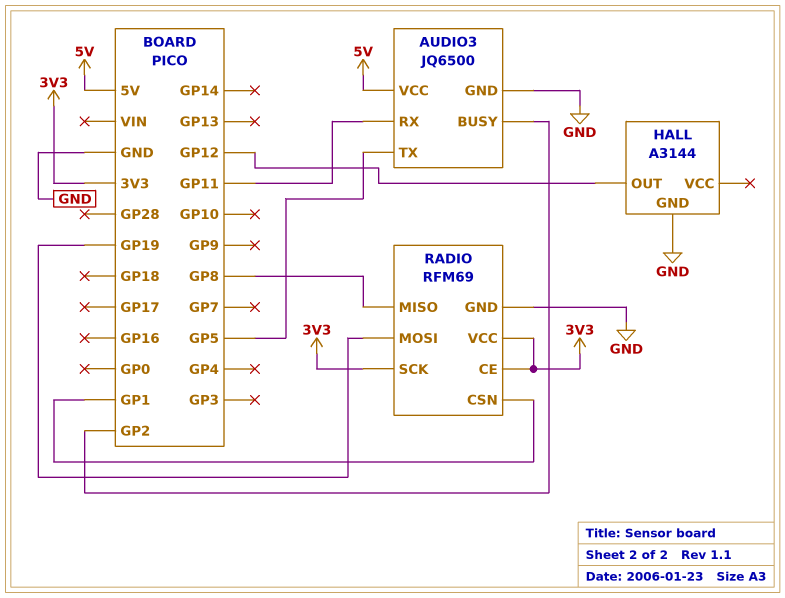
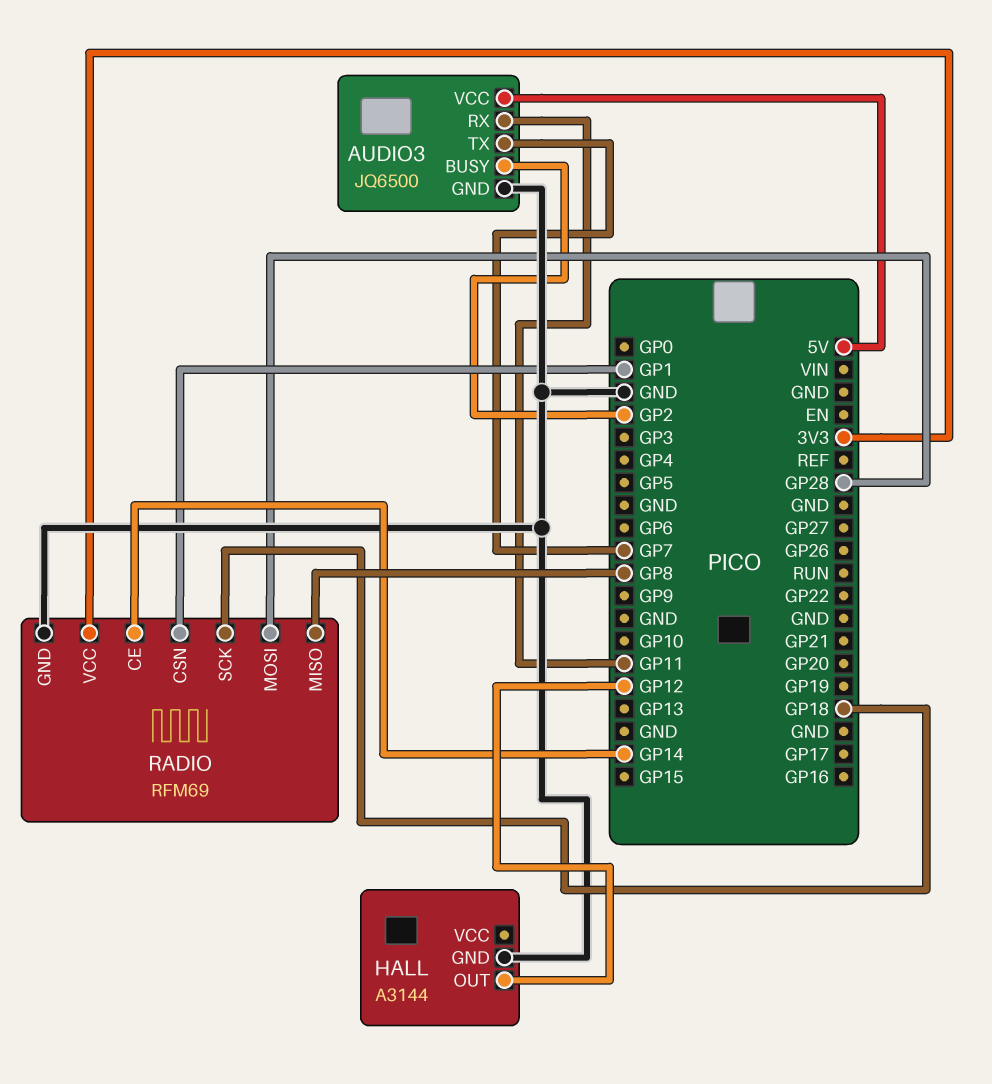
AUDIO3 pin TX: GP5 -> GP7
RADIO pin CE: 3V3 -> GP14
RADIO pin MOSI: GP19 -> GP28
RADIO pin SCK: 3V3 -> GP18

